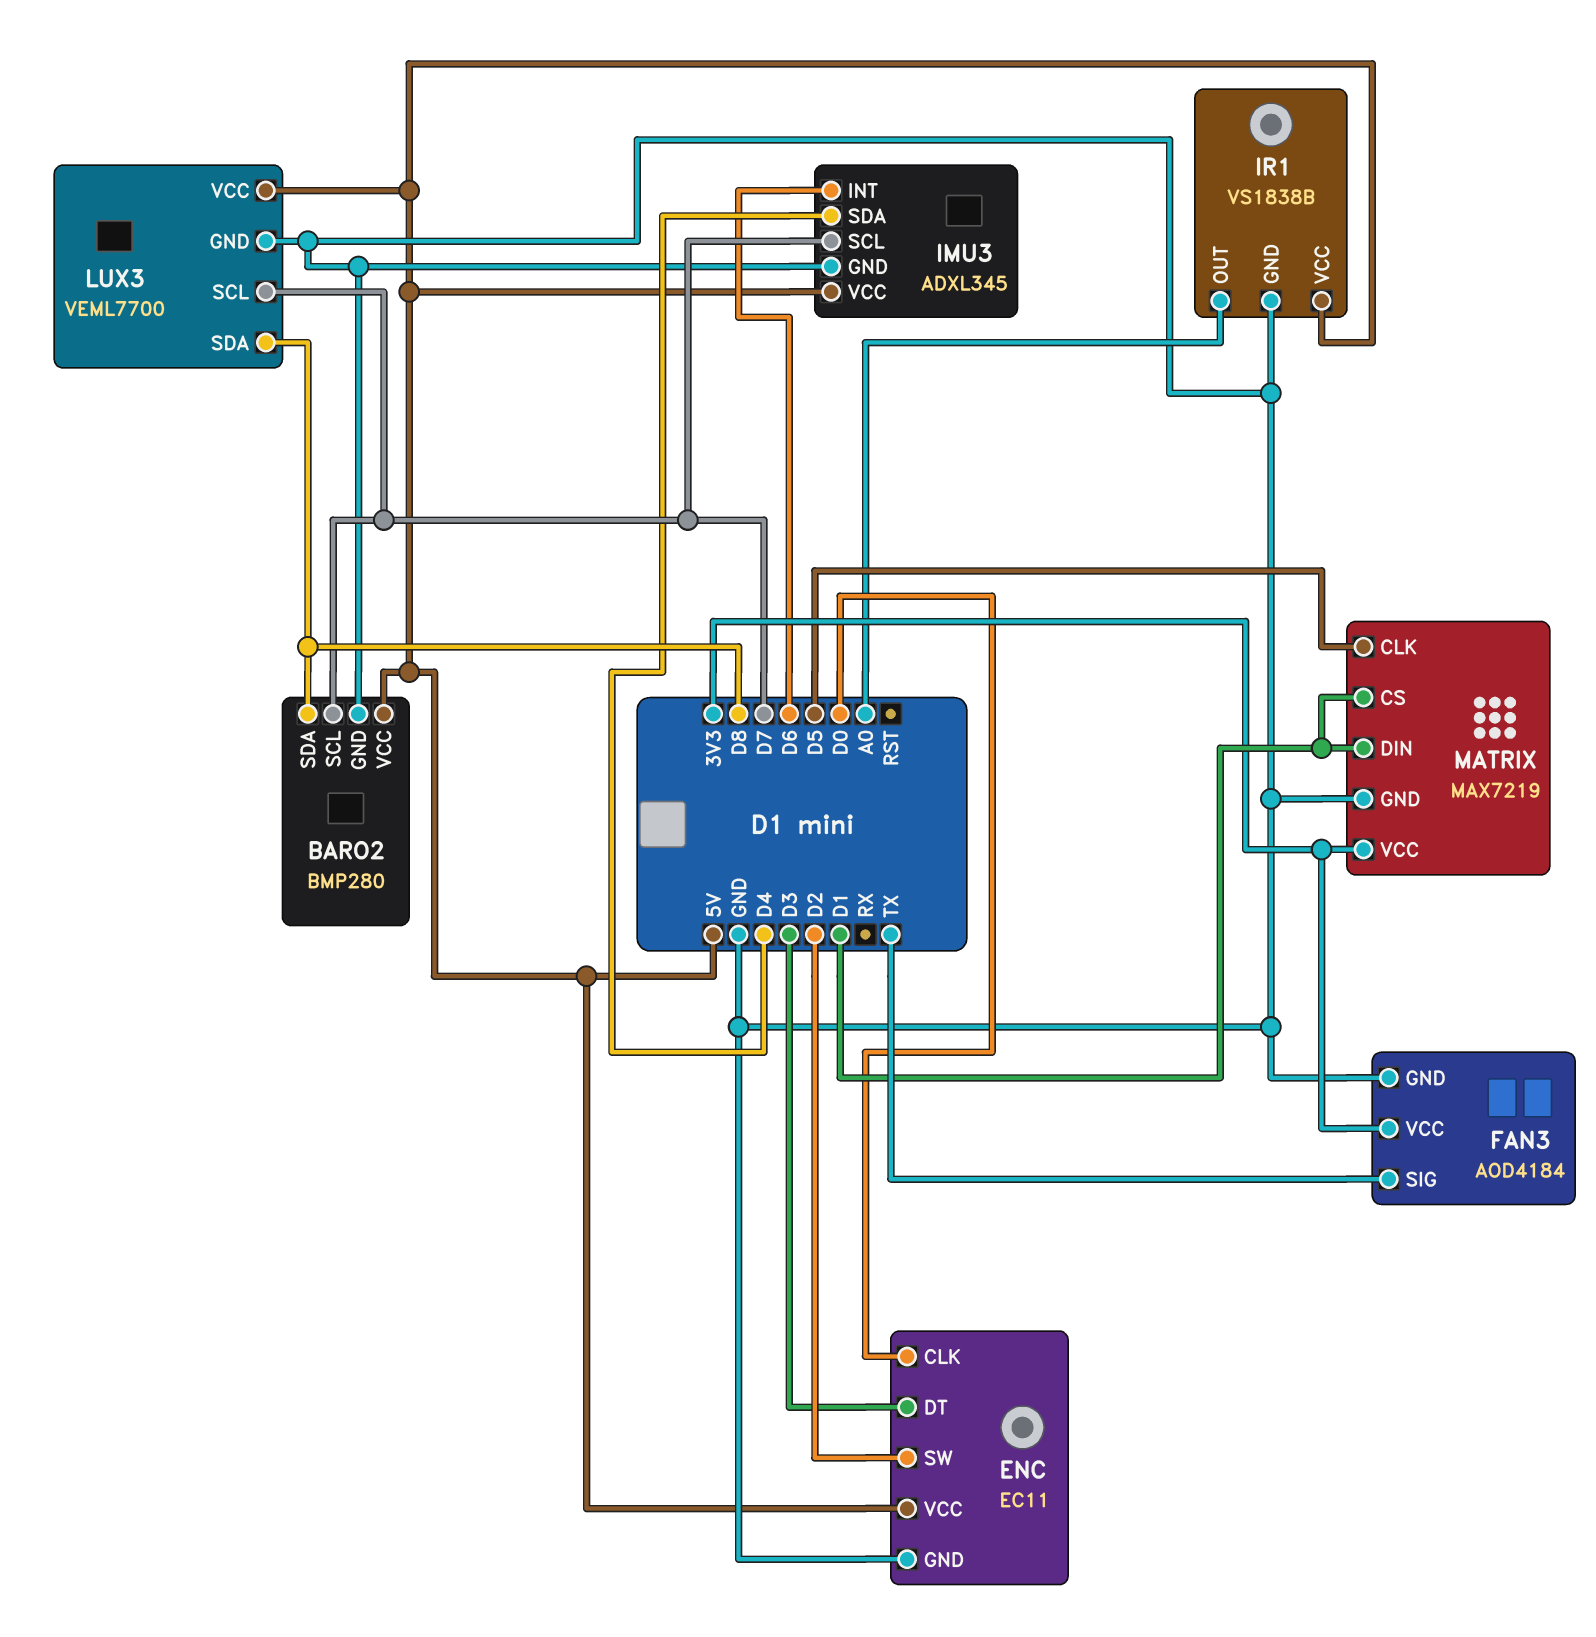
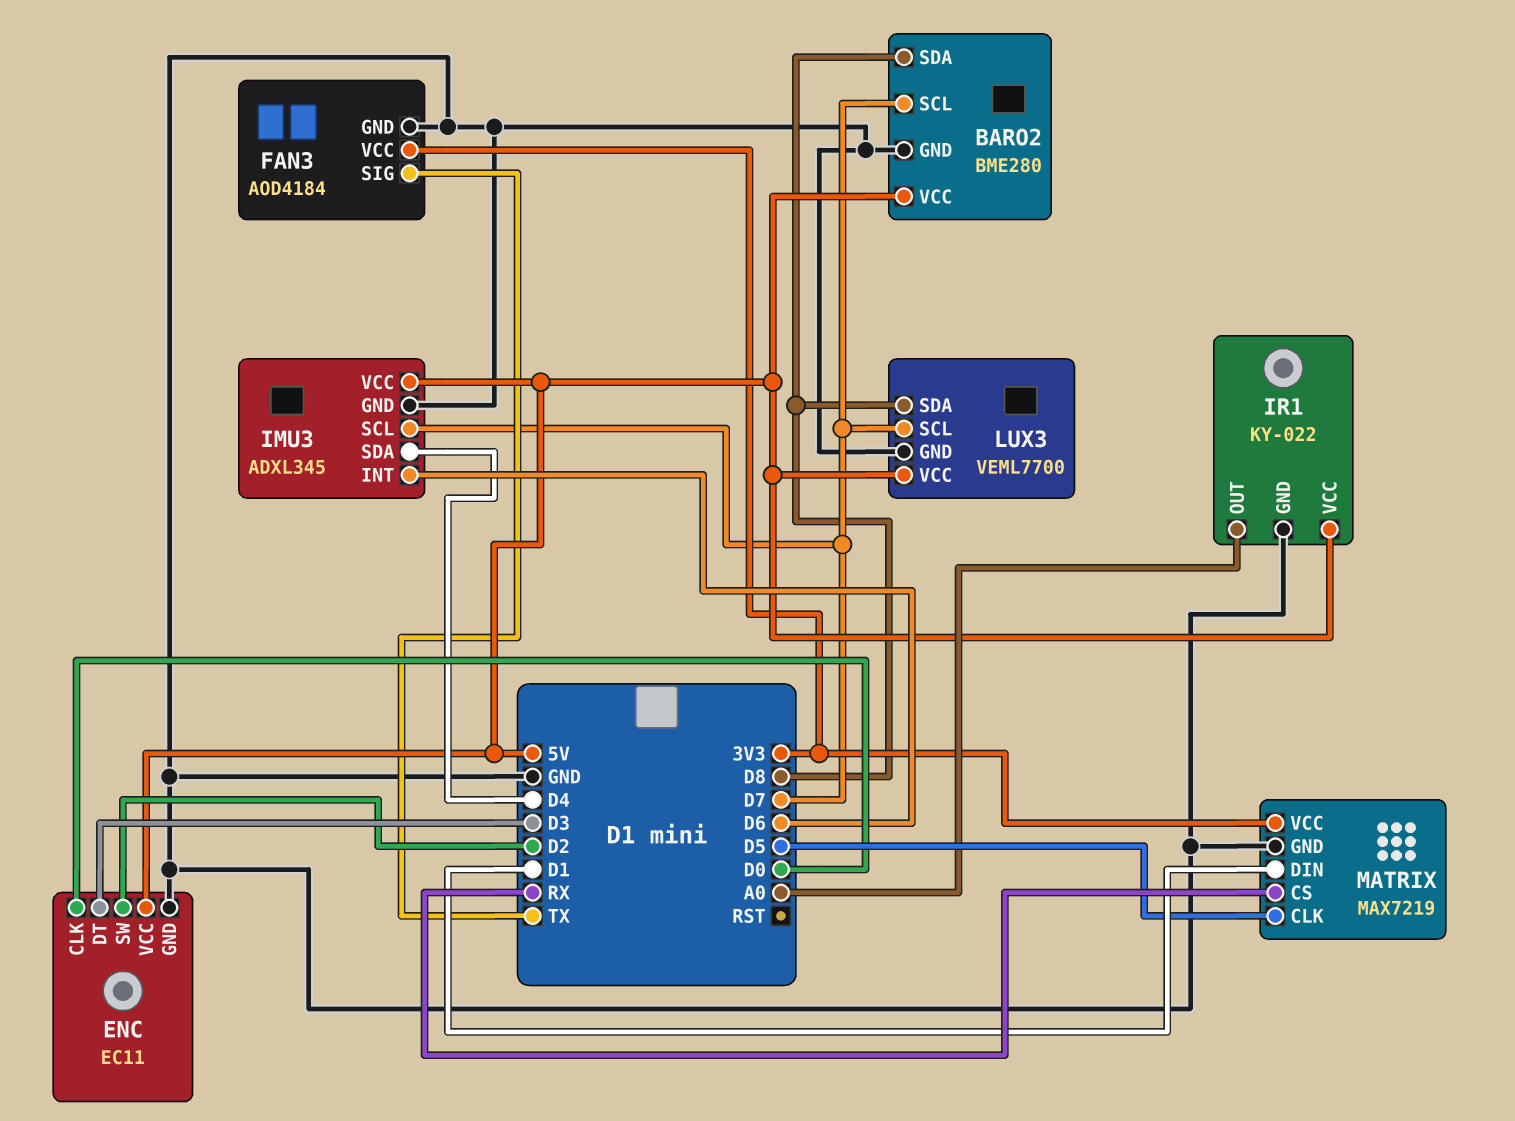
BARO2: BMP280 -> BME280
IR1: VS1838B -> KY-022
MATRIX pin CS: D1 -> RX

